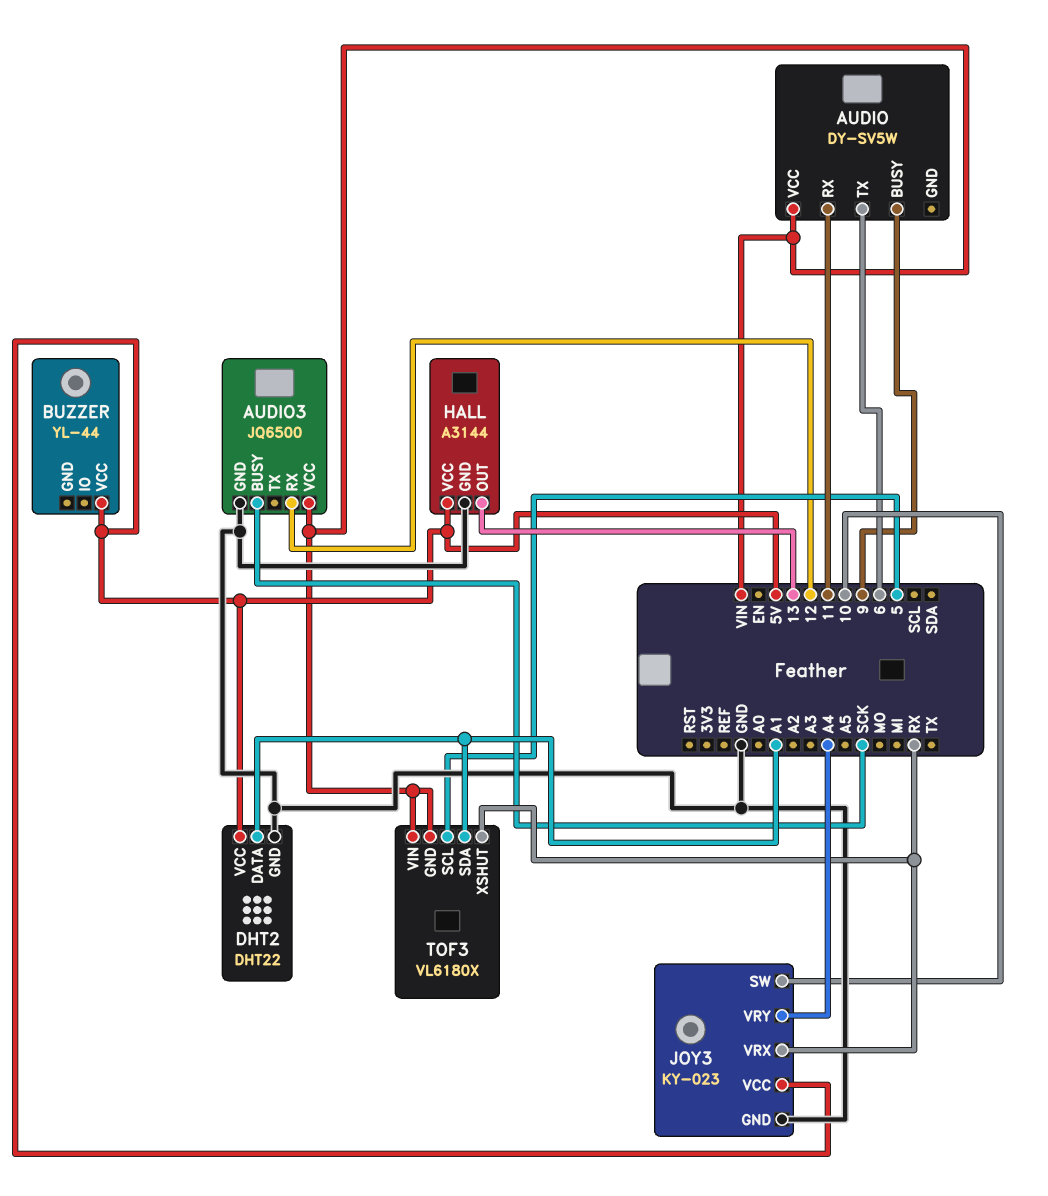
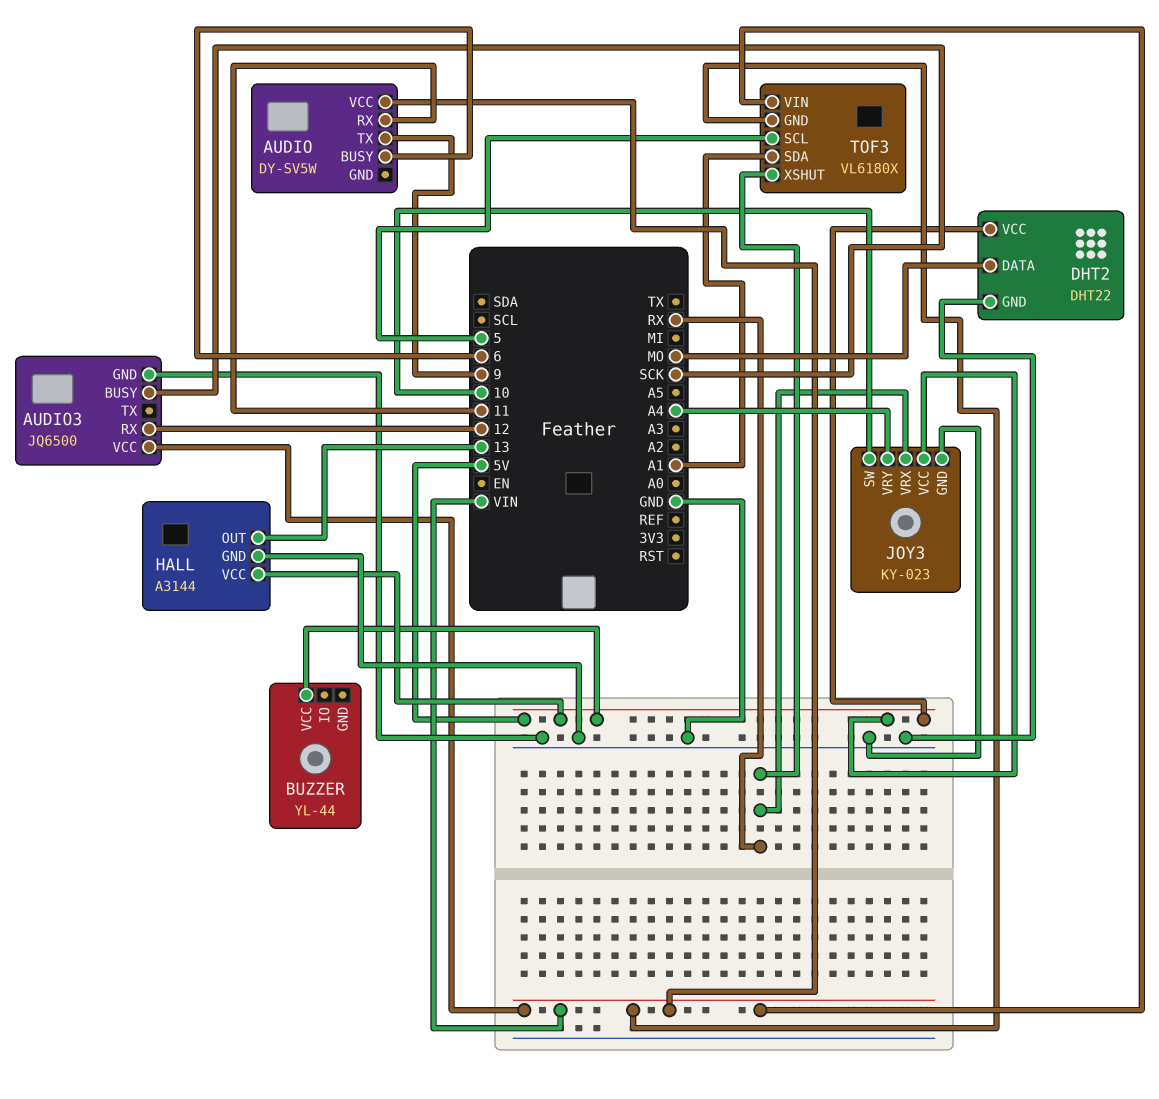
AUDIO pin BUSY: 9 -> 6
AUDIO pin TX: 6 -> 9
DHT2 pin DATA: A1 -> MO

